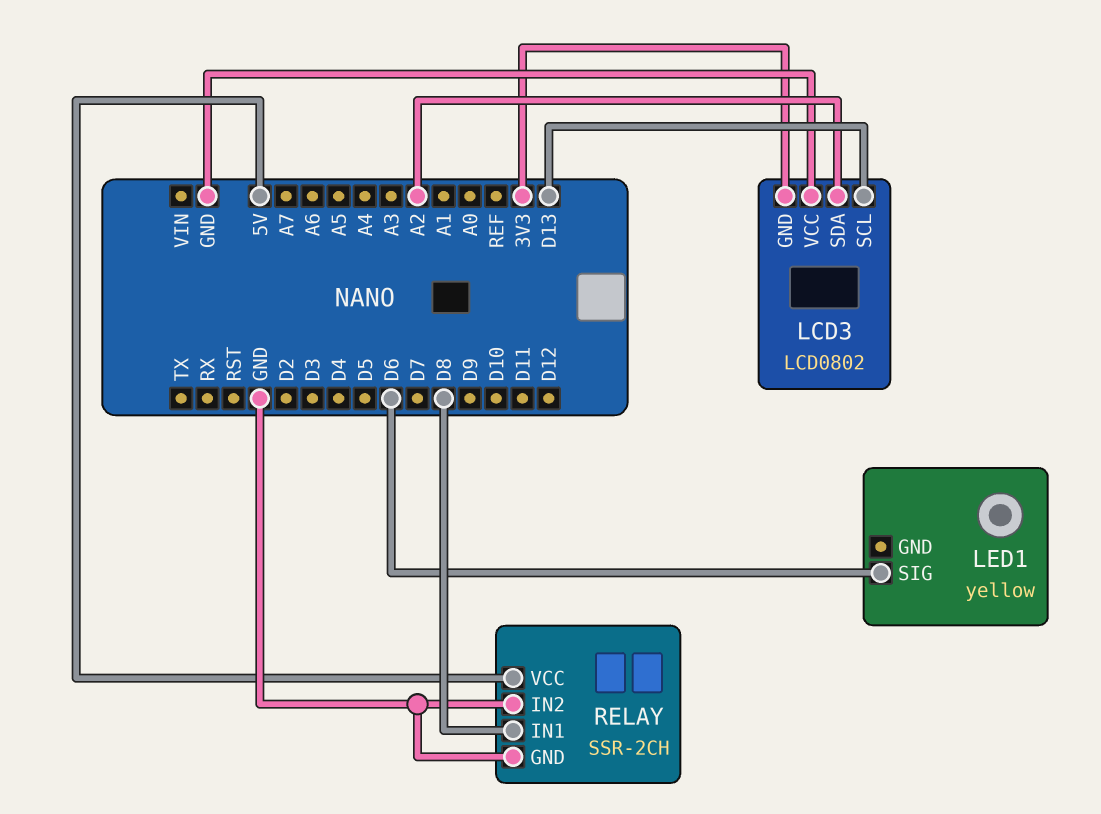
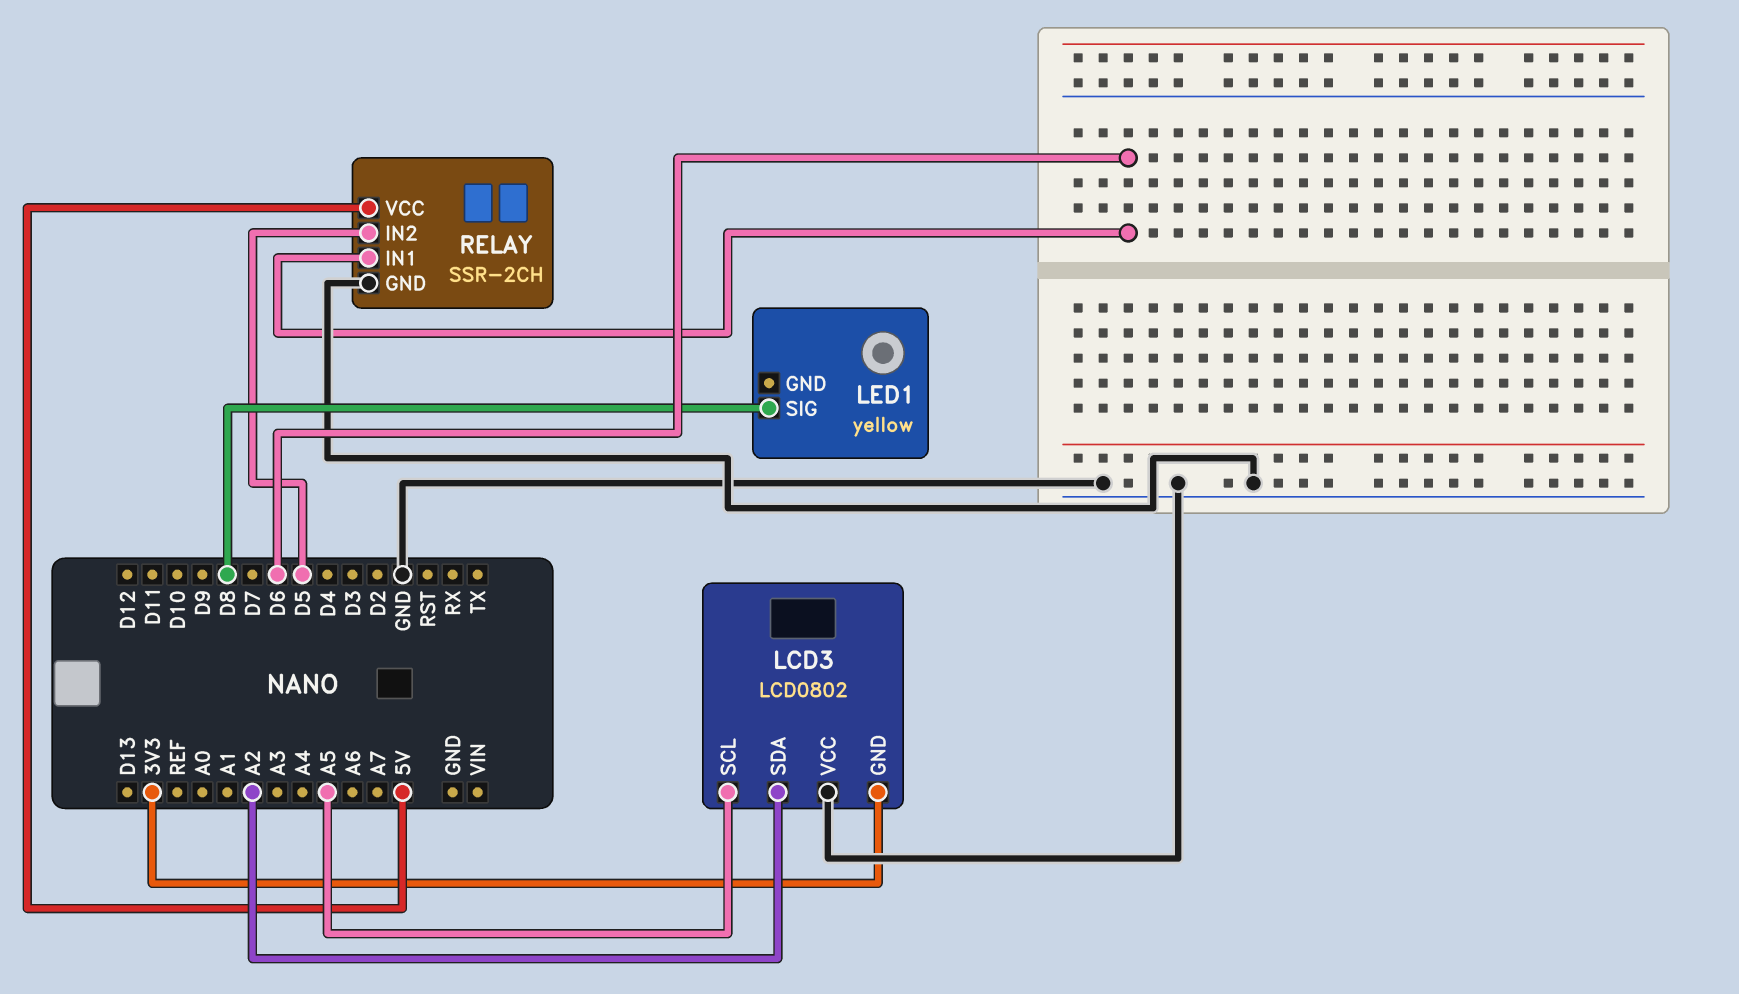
LCD3 pin SCL: D13 -> A5
LED1 pin SIG: D6 -> D8
RELAY pin IN1: D8 -> D6
RELAY pin IN2: GND -> D5

